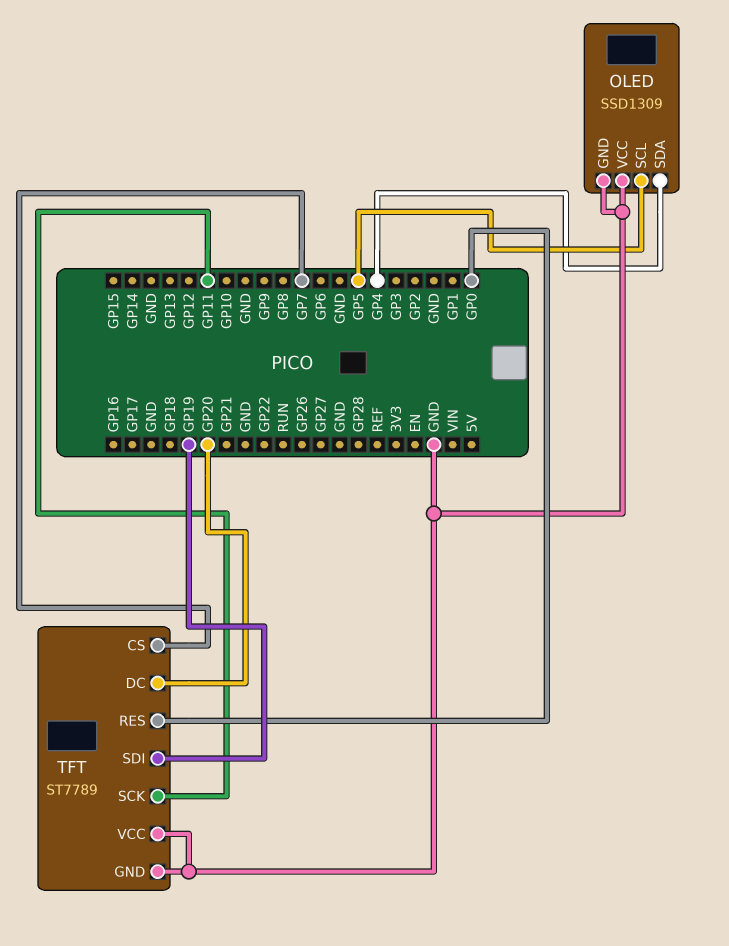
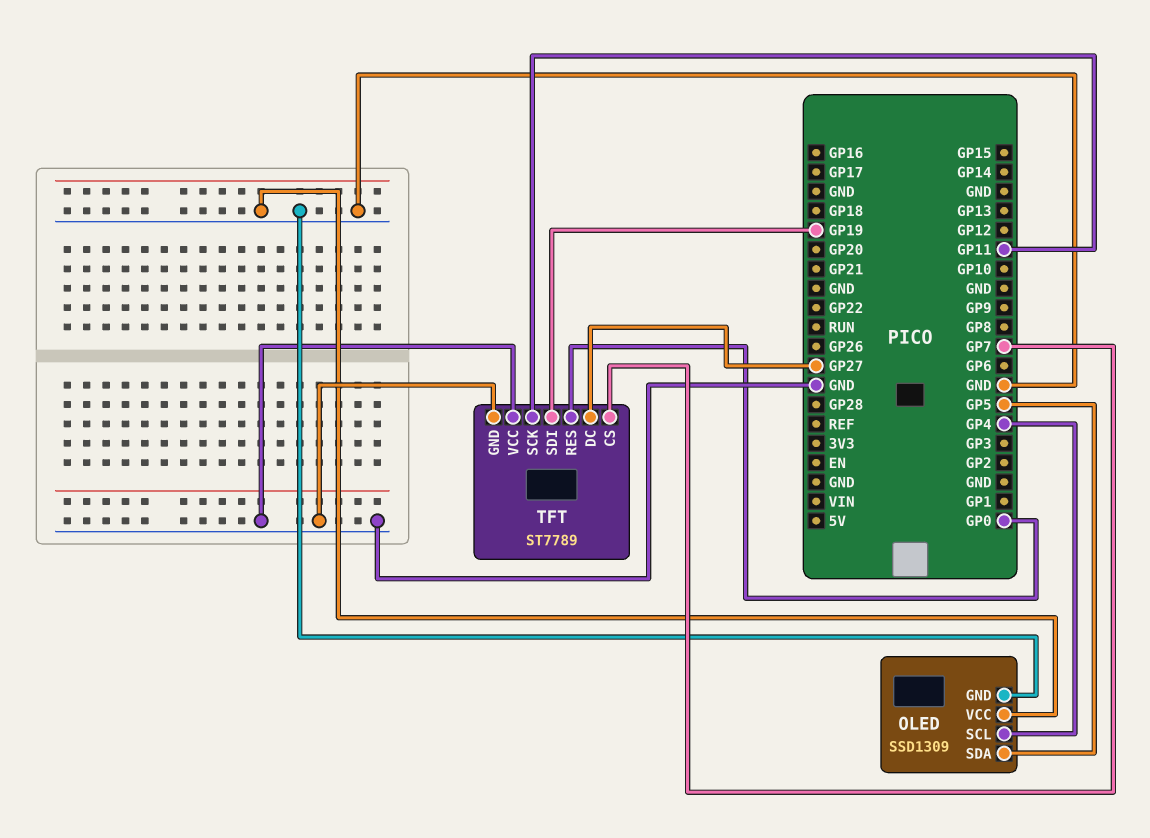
OLED pin SCL: GP5 -> GP4
OLED pin SDA: GP4 -> GP5
TFT pin DC: GP20 -> GP27

